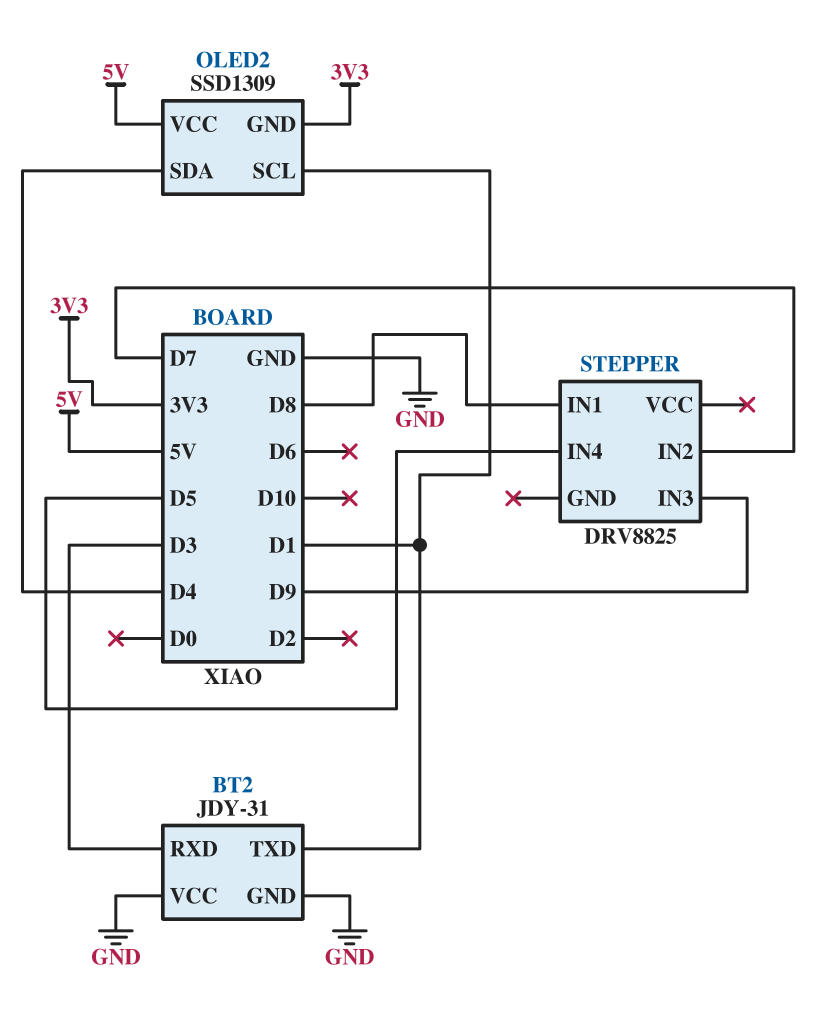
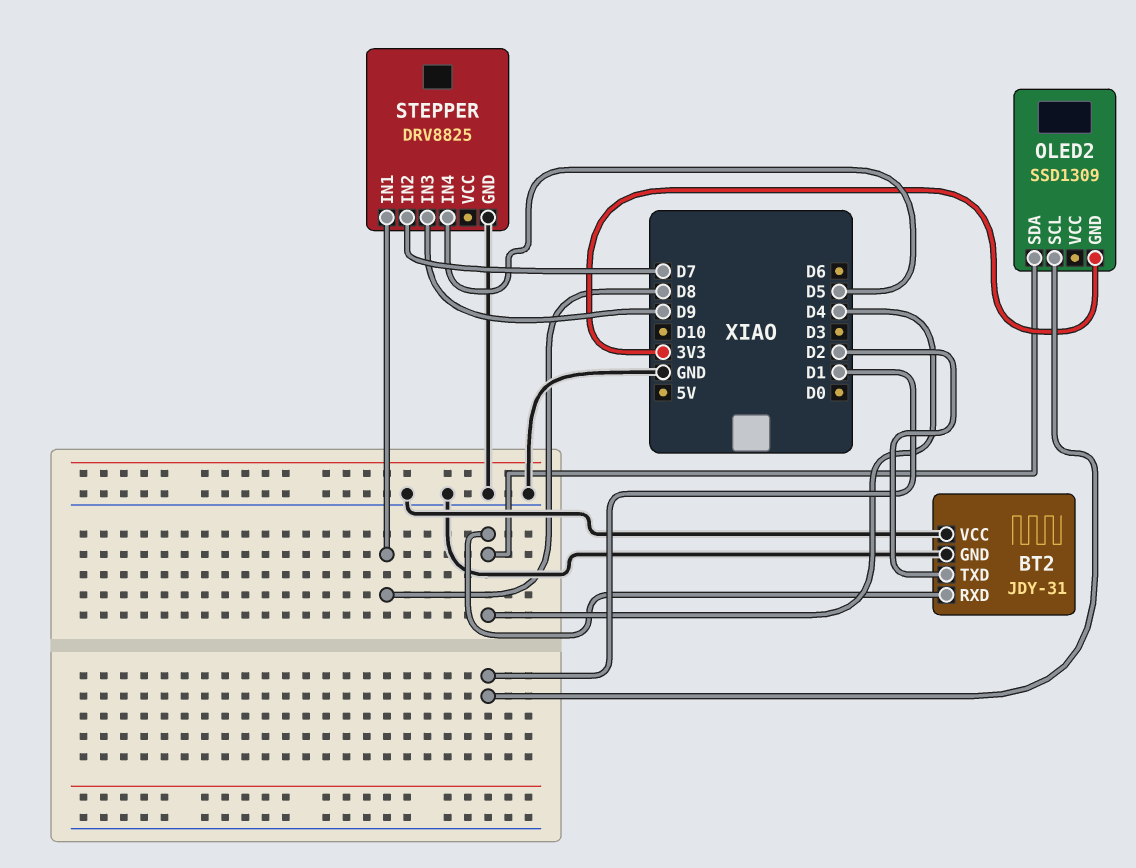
BT2 pin RXD: D3 -> D4
BT2 pin TXD: D1 -> D2
OLED2 pin VCC: 5V -> none
STEPPER pin GND: none -> GND

